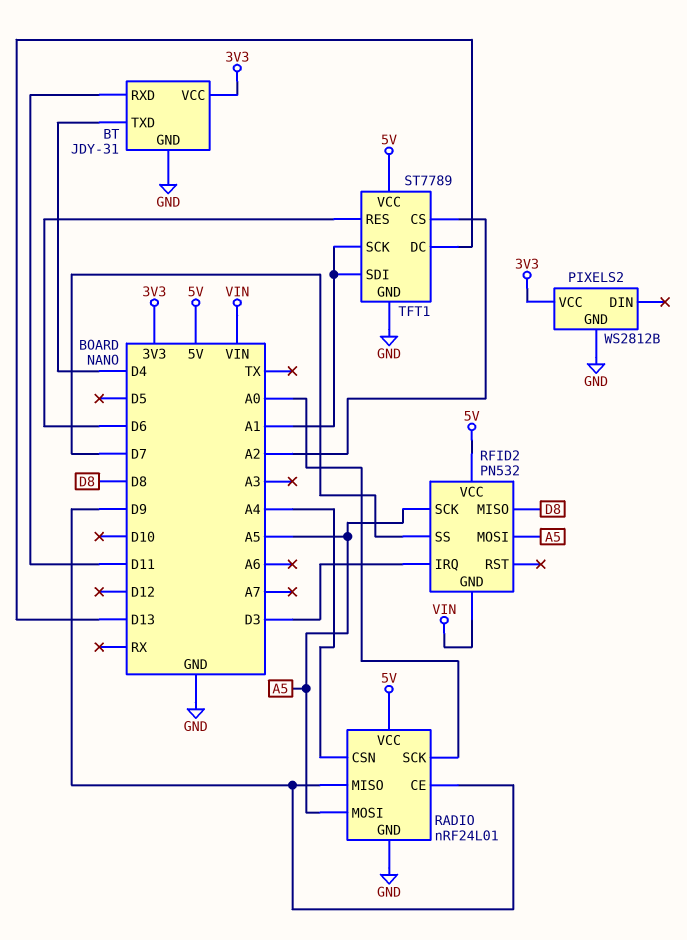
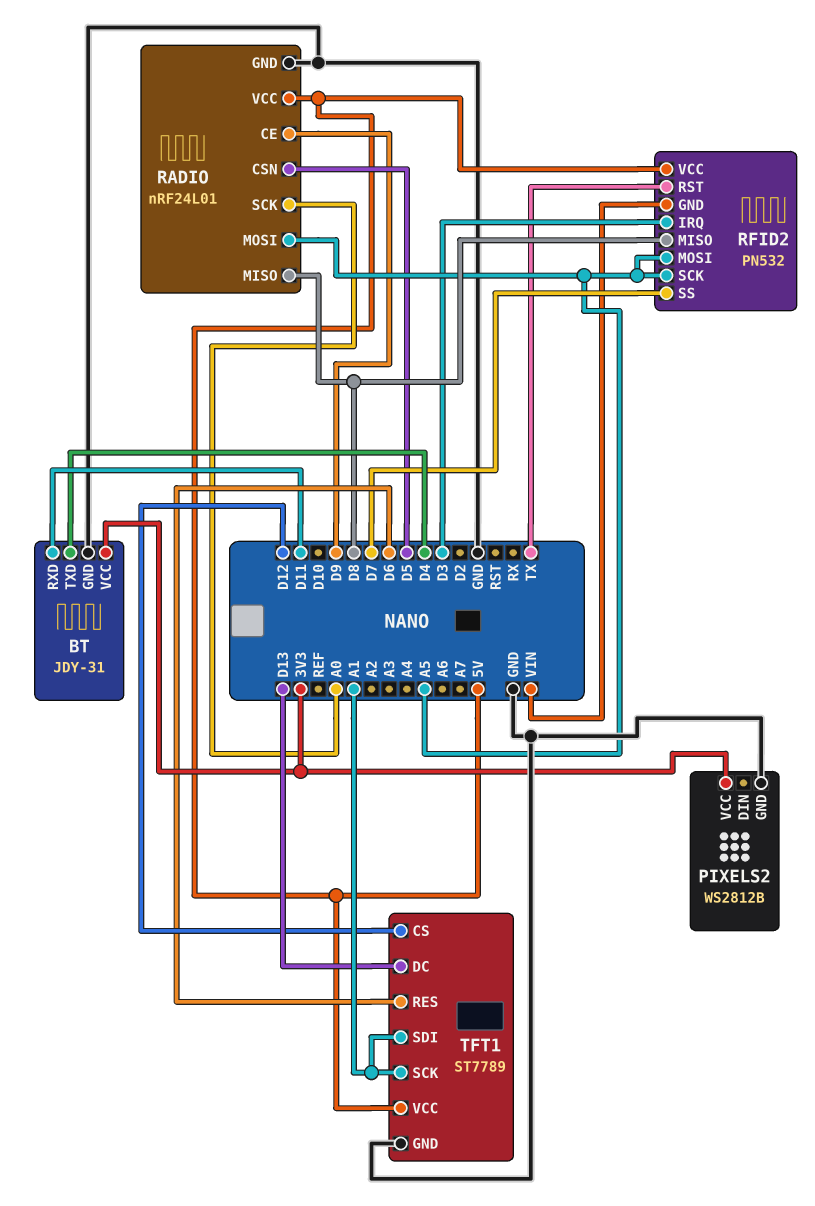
RADIO pin CSN: A4 -> D5
RADIO pin MISO: D9 -> D8
RFID2 pin RST: none -> TX
TFT1 pin CS: A2 -> D12

